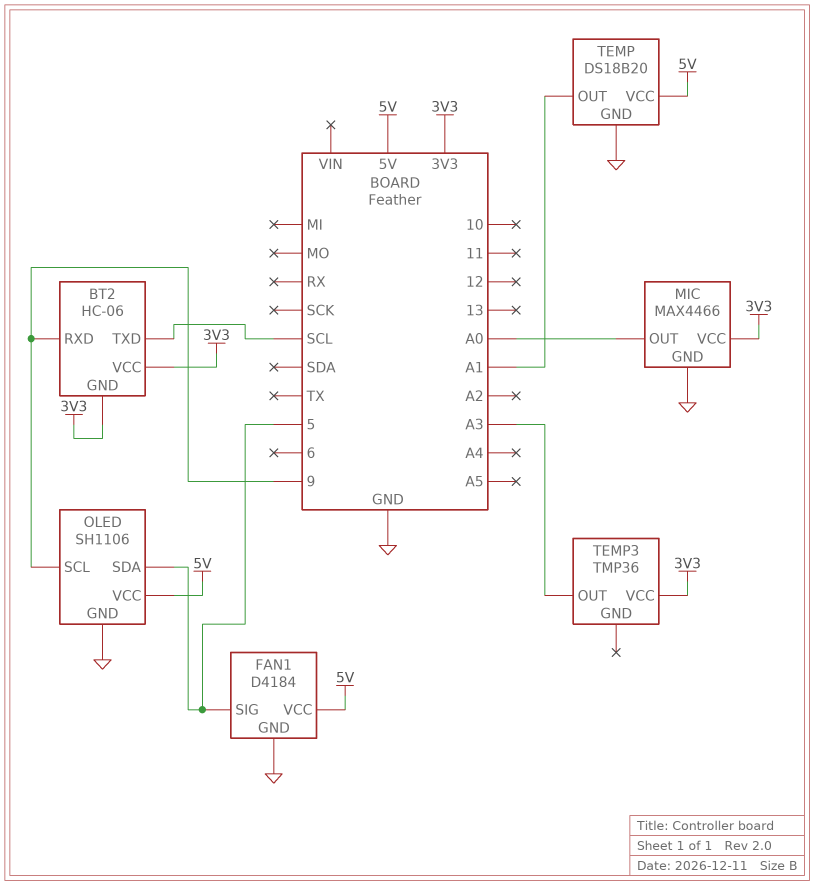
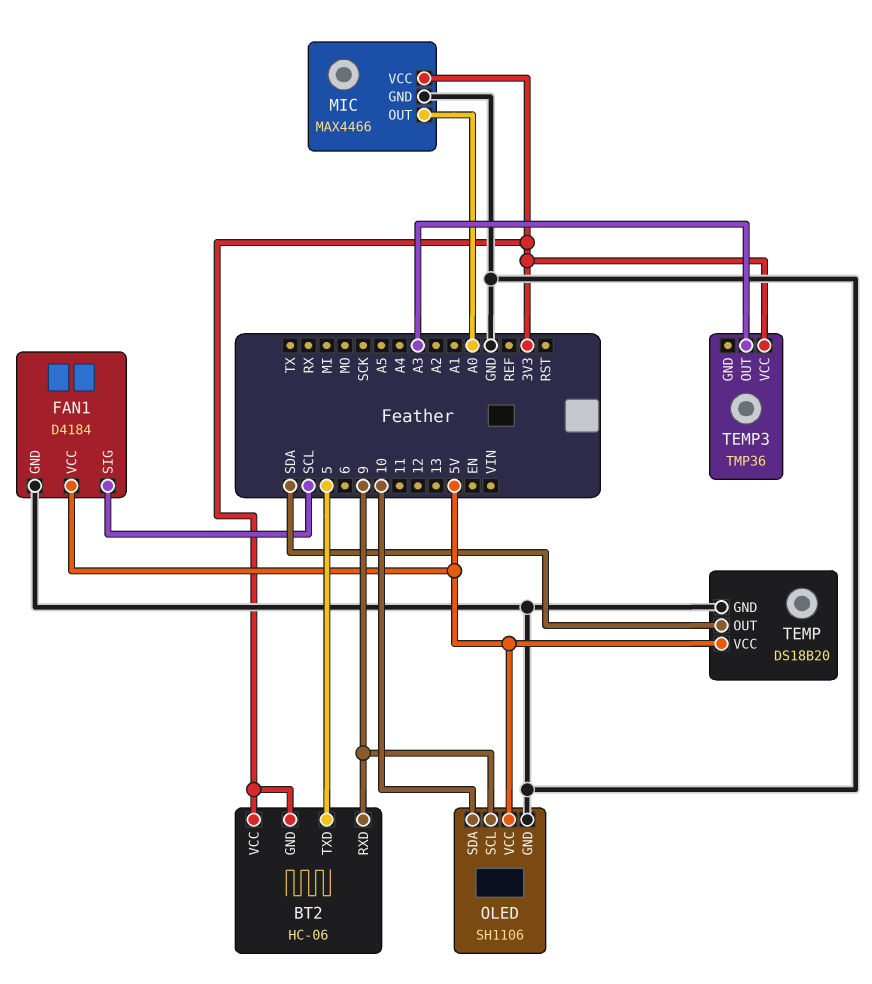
BT2 pin TXD: SCL -> 5
FAN1 pin SIG: 5 -> SCL
OLED pin SDA: 5 -> 10
TEMP pin OUT: A1 -> SDA

